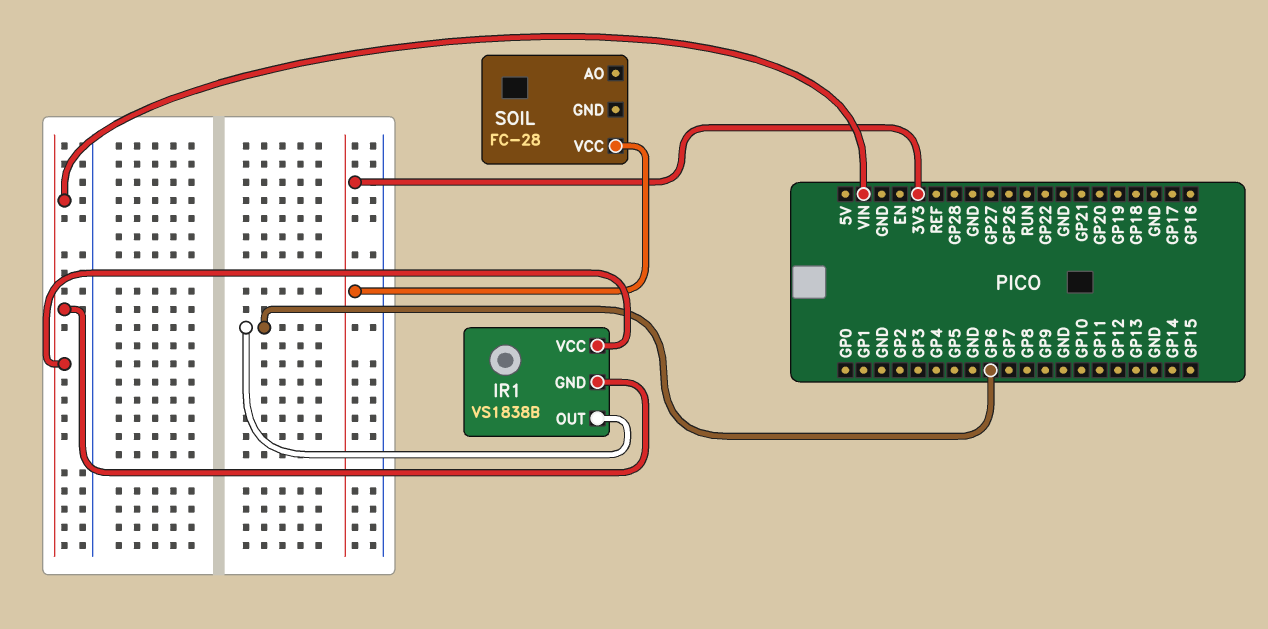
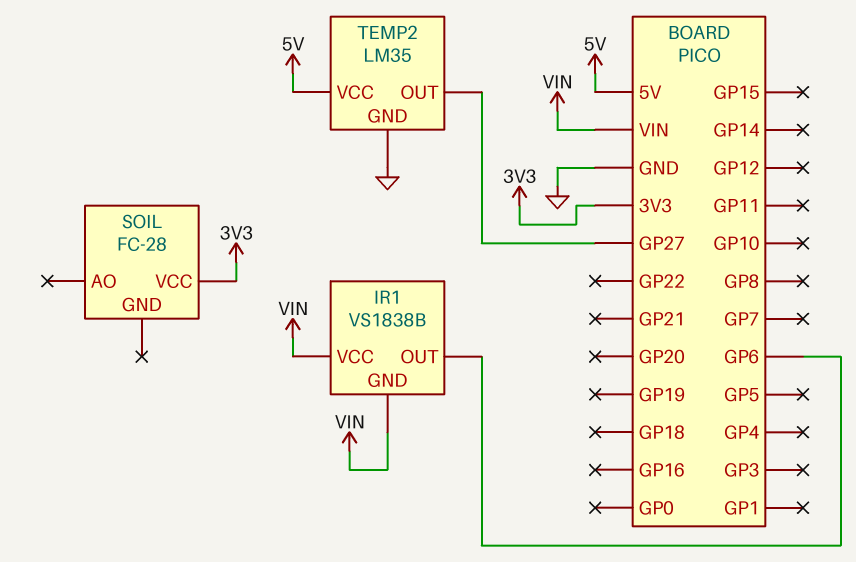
TEMP2: none -> LM35
TEMP2 pin GND: none -> GND
TEMP2 pin OUT: none -> GP27
TEMP2 pin VCC: none -> 5V

